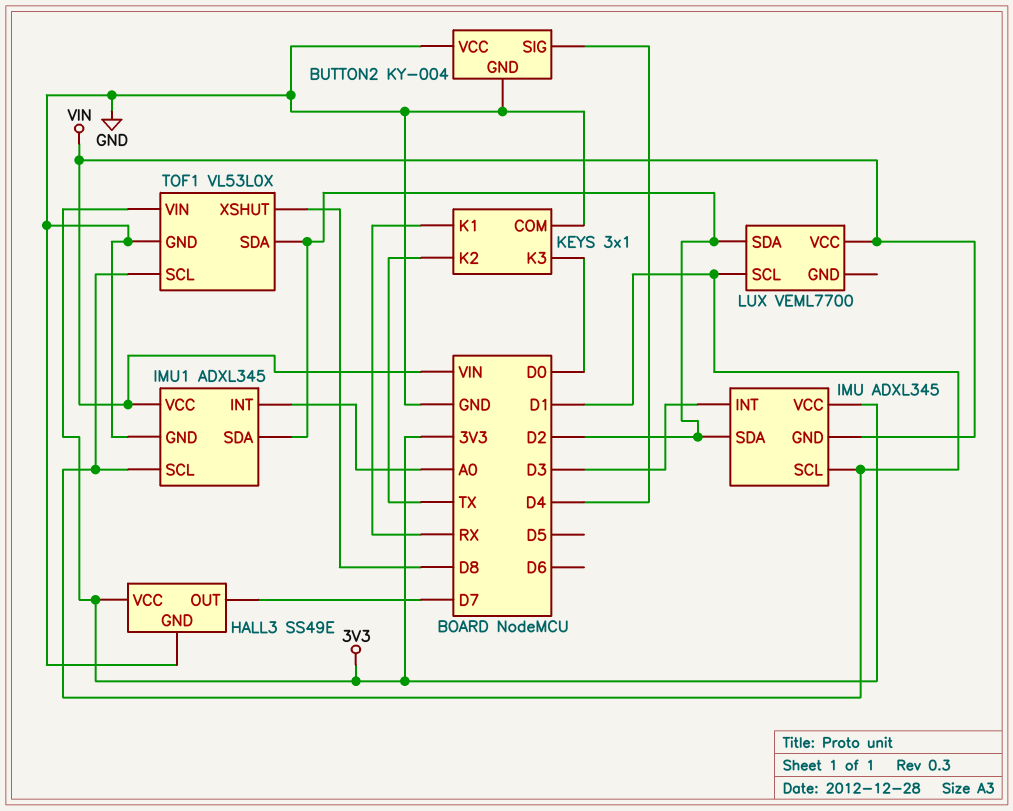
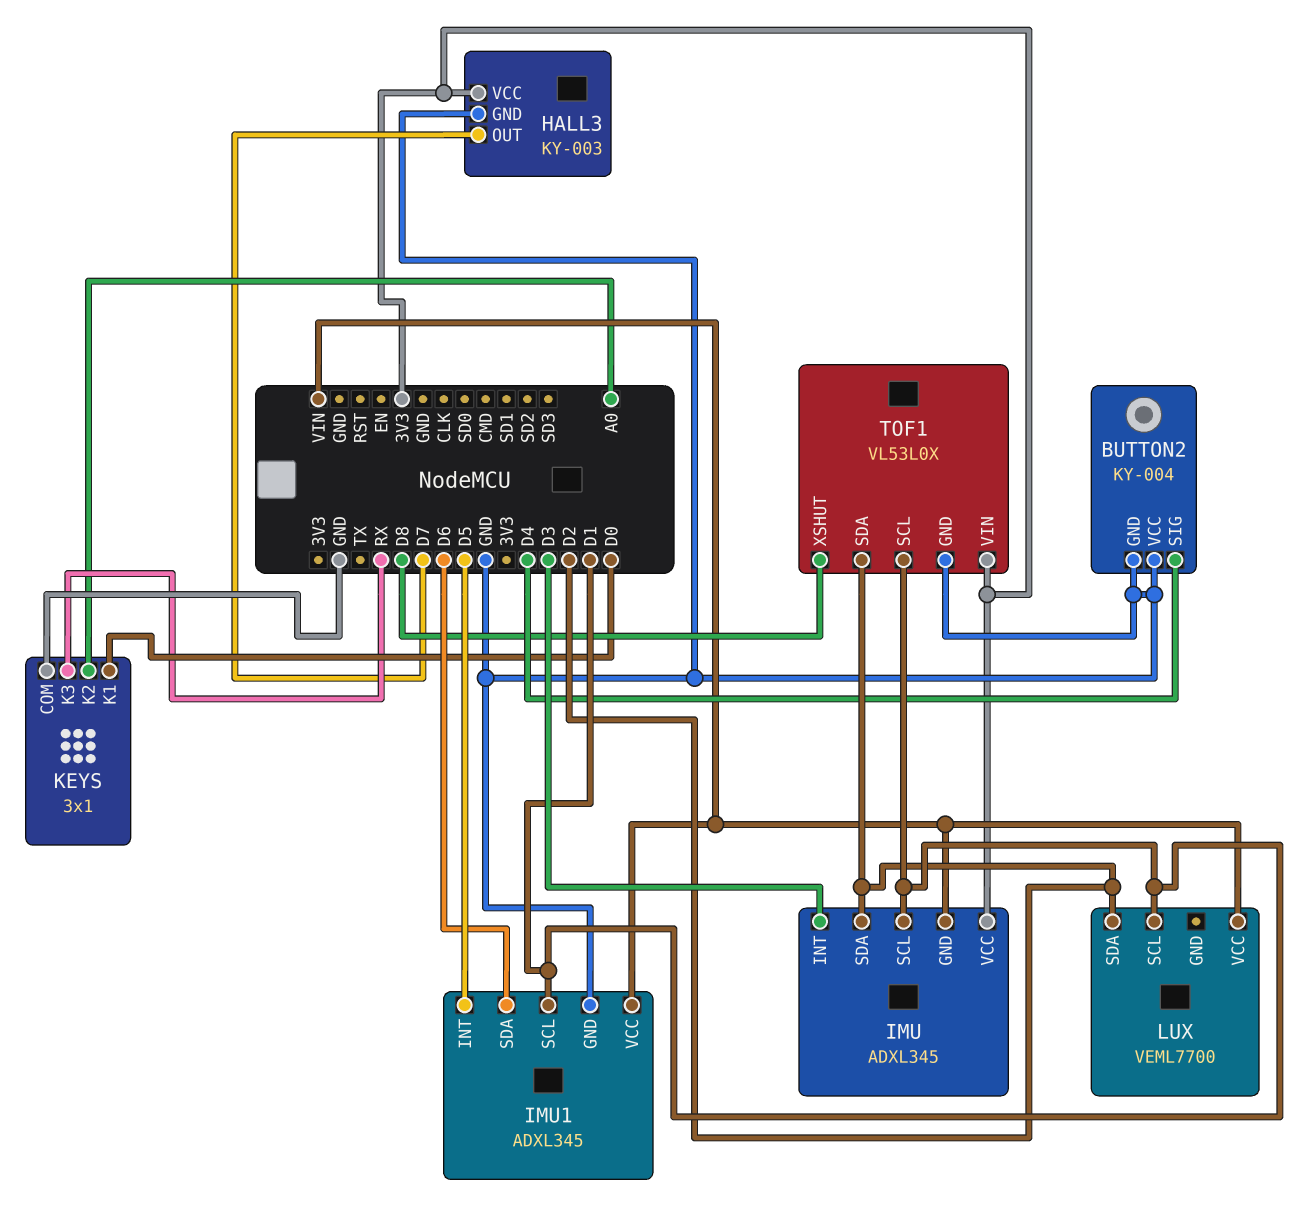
HALL3: SS49E -> KY-003
IMU1 pin INT: A0 -> D5
IMU1 pin SDA: D2 -> D6
KEYS pin K1: RX -> D0
KEYS pin K2: TX -> A0
KEYS pin K3: D0 -> RX

